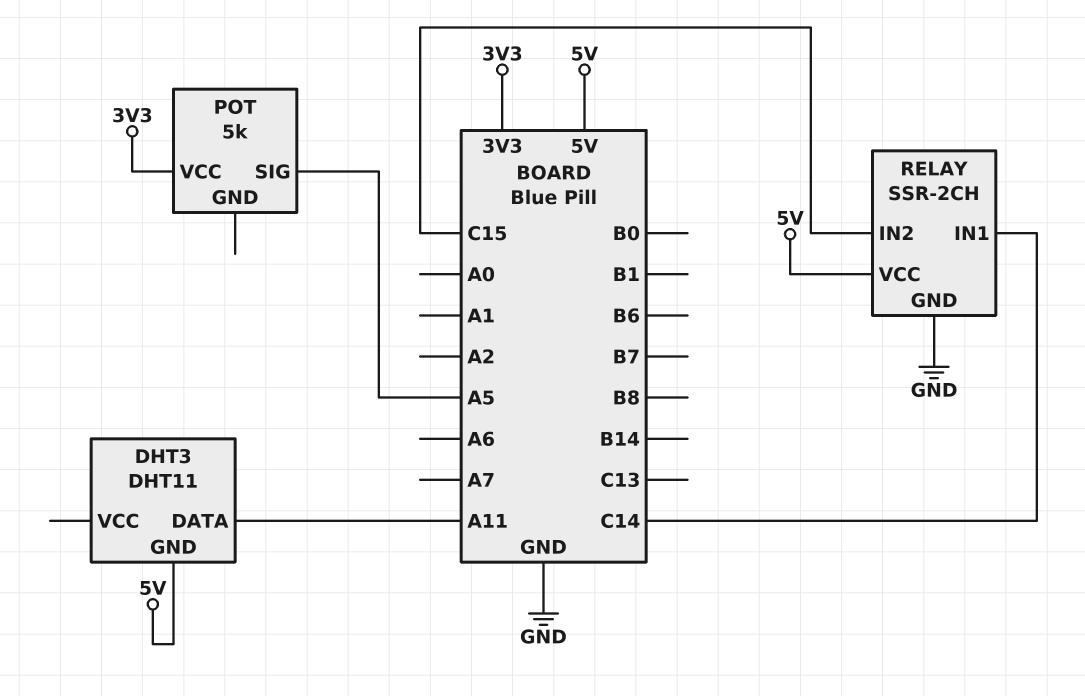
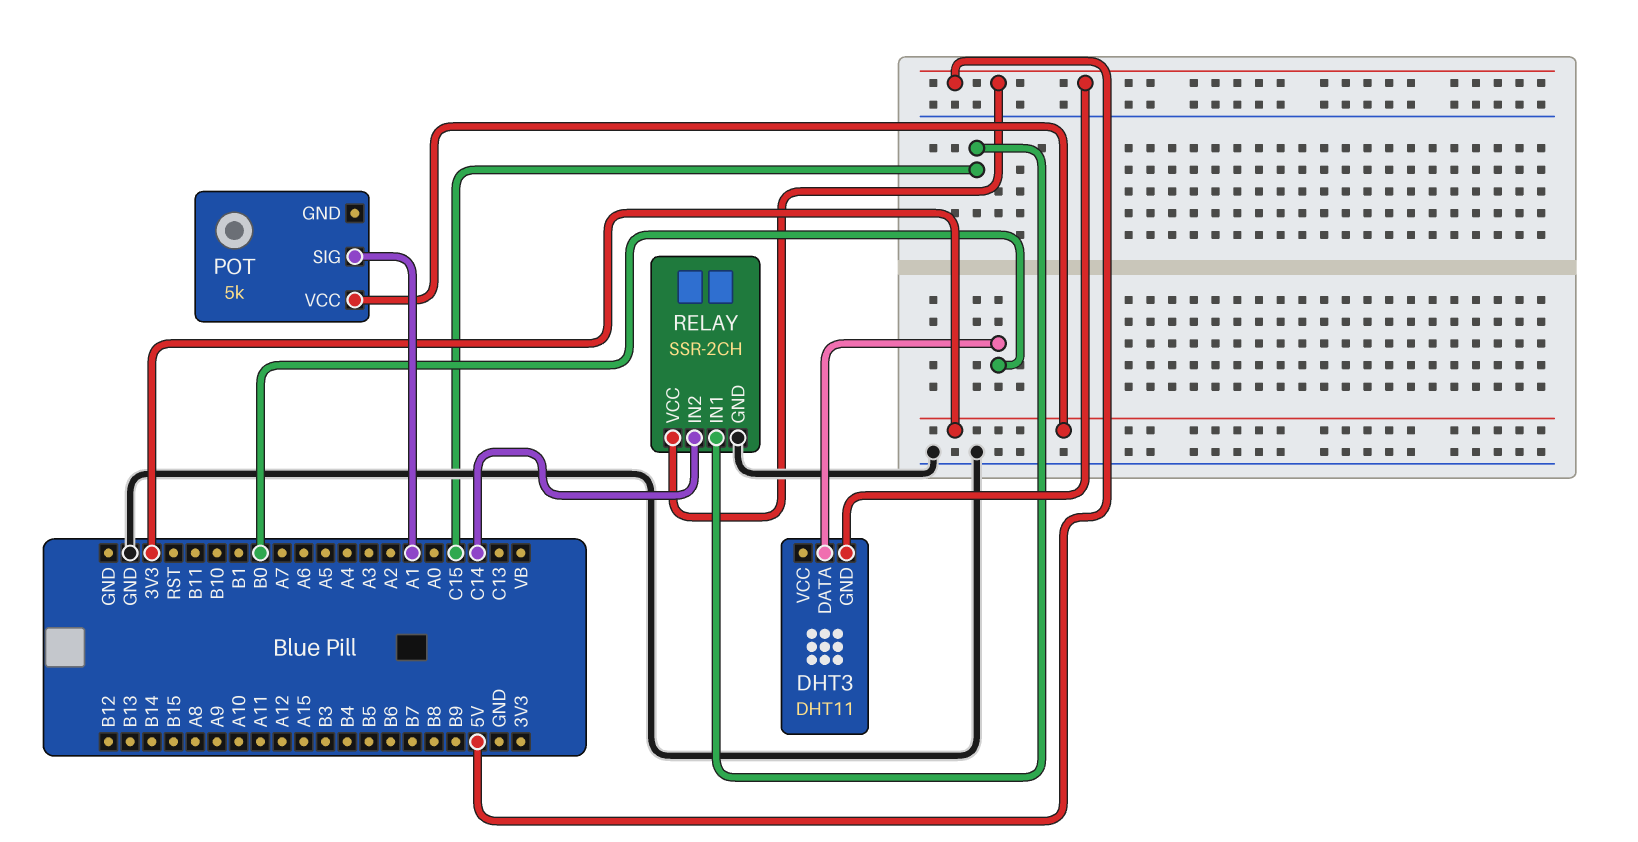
DHT3 pin DATA: A11 -> B0
POT pin SIG: A5 -> A1
RELAY pin IN1: C14 -> C15
RELAY pin IN2: C15 -> C14

